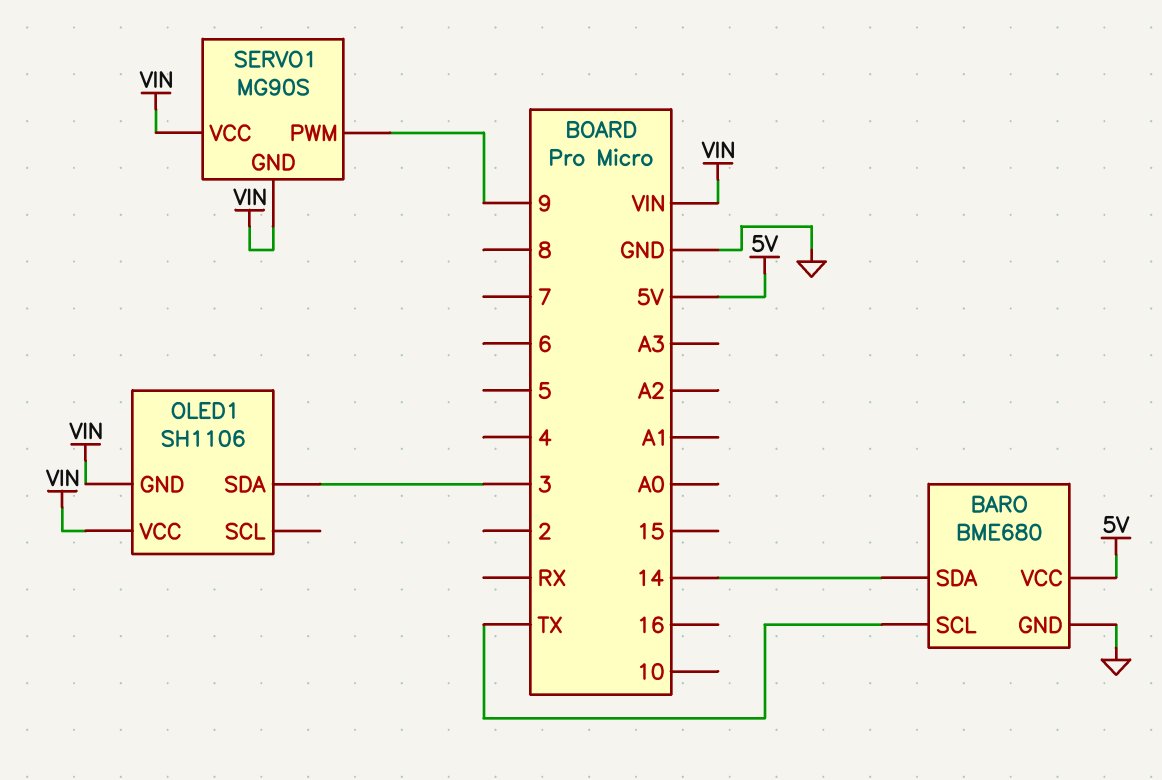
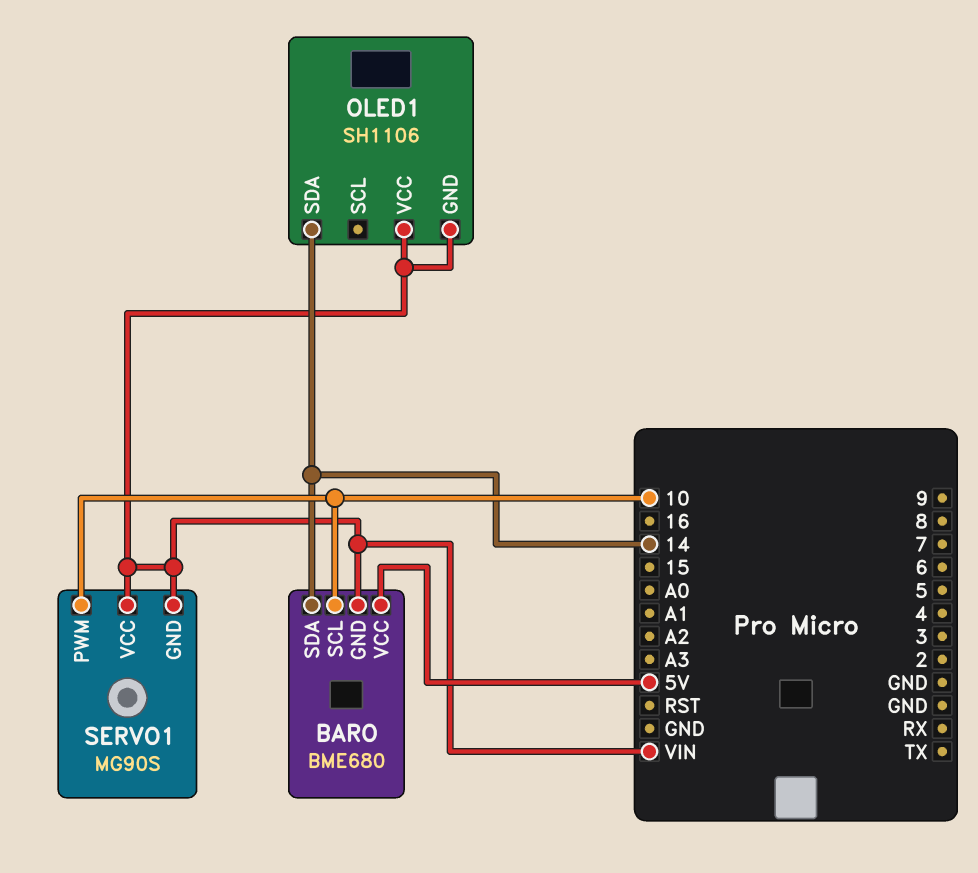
BARO pin GND: GND -> VIN
BARO pin SCL: TX -> 10
OLED1 pin SDA: 3 -> 14
SERVO1 pin PWM: 9 -> 10

